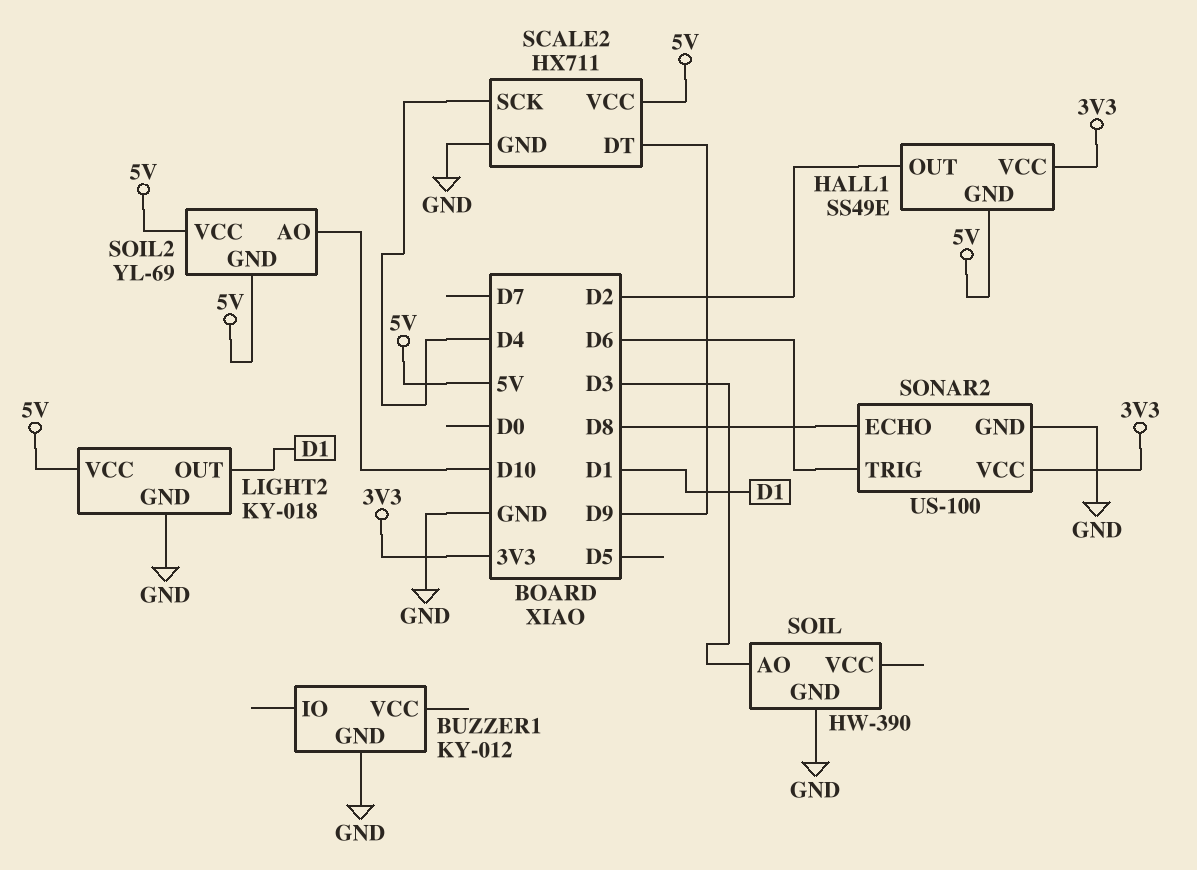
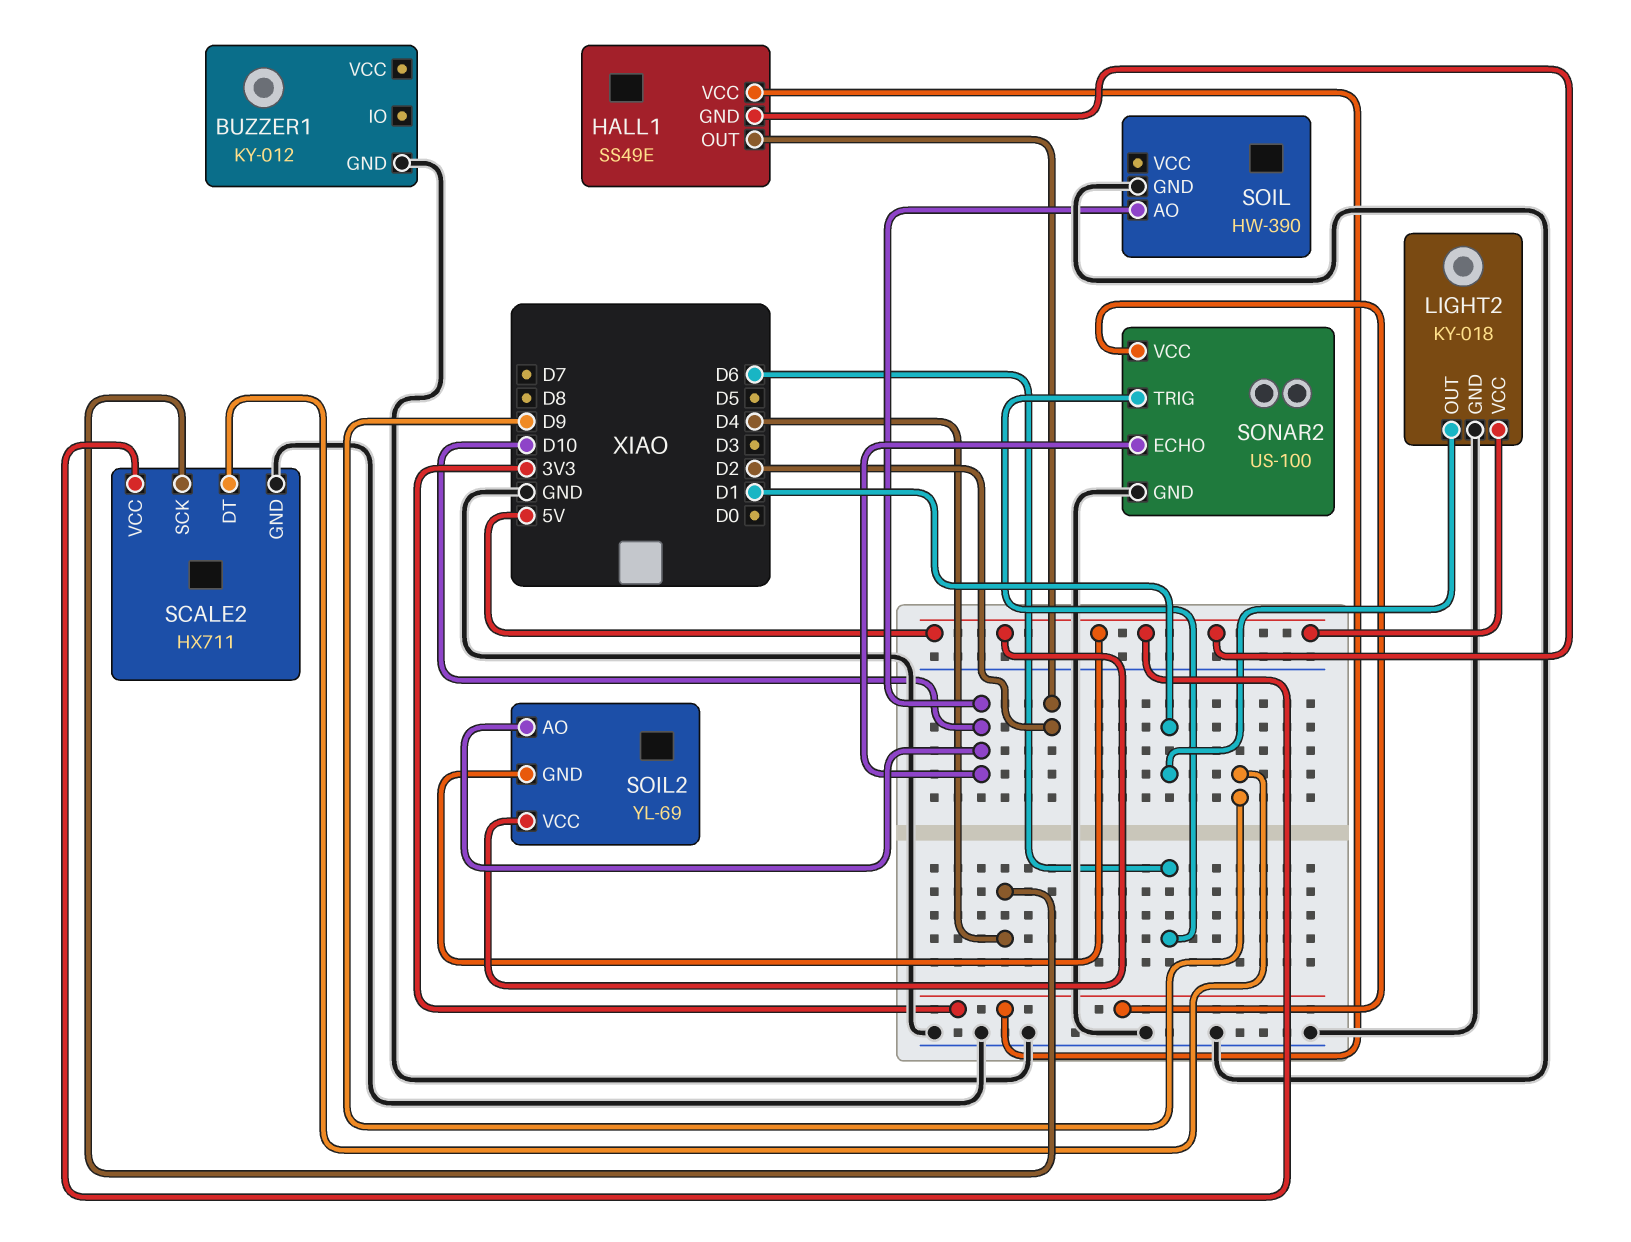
SOIL pin AO: D3 -> D10
SONAR2 pin ECHO: D8 -> D10

